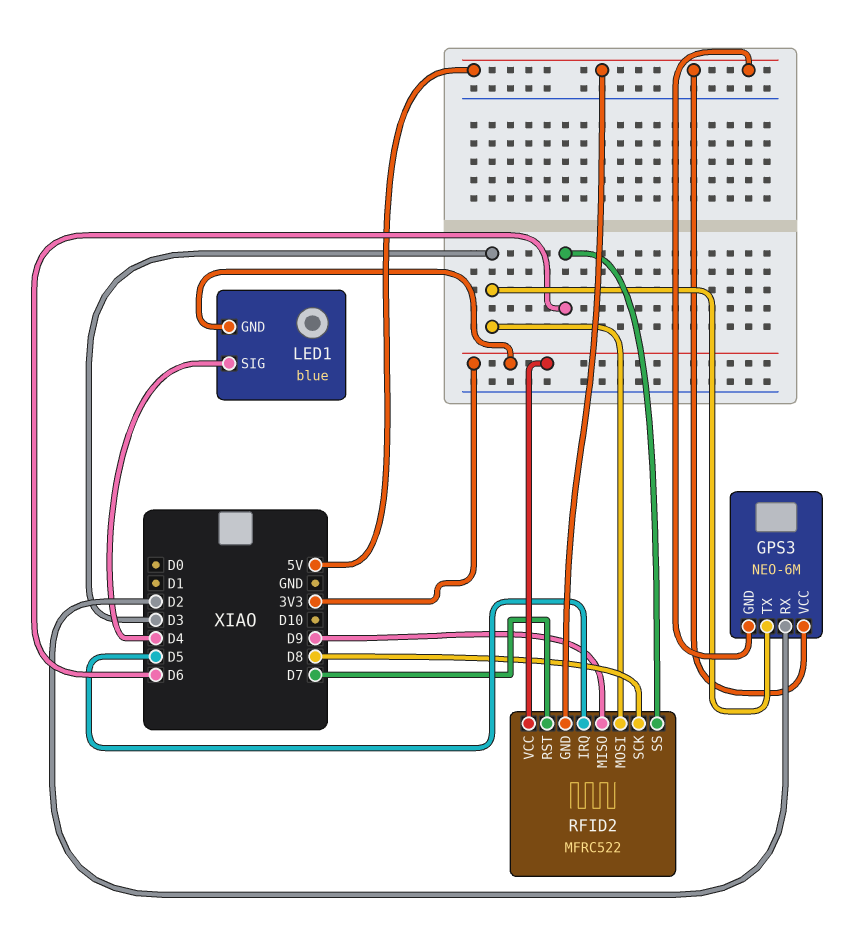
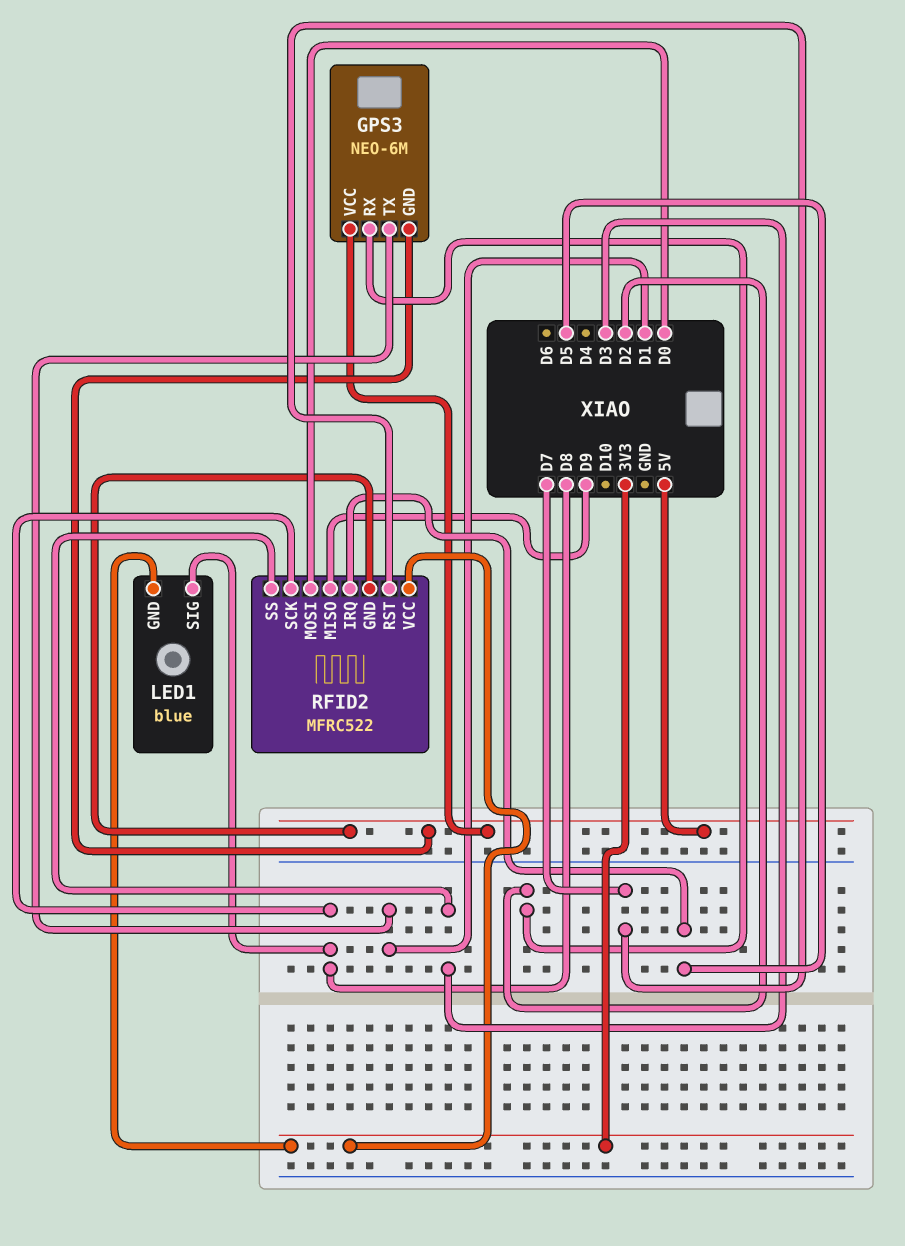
GPS3 pin TX: D3 -> D1
LED1 pin SIG: D4 -> D8
RFID2 pin MOSI: D3 -> D0
RFID2 pin SS: D6 -> D3

